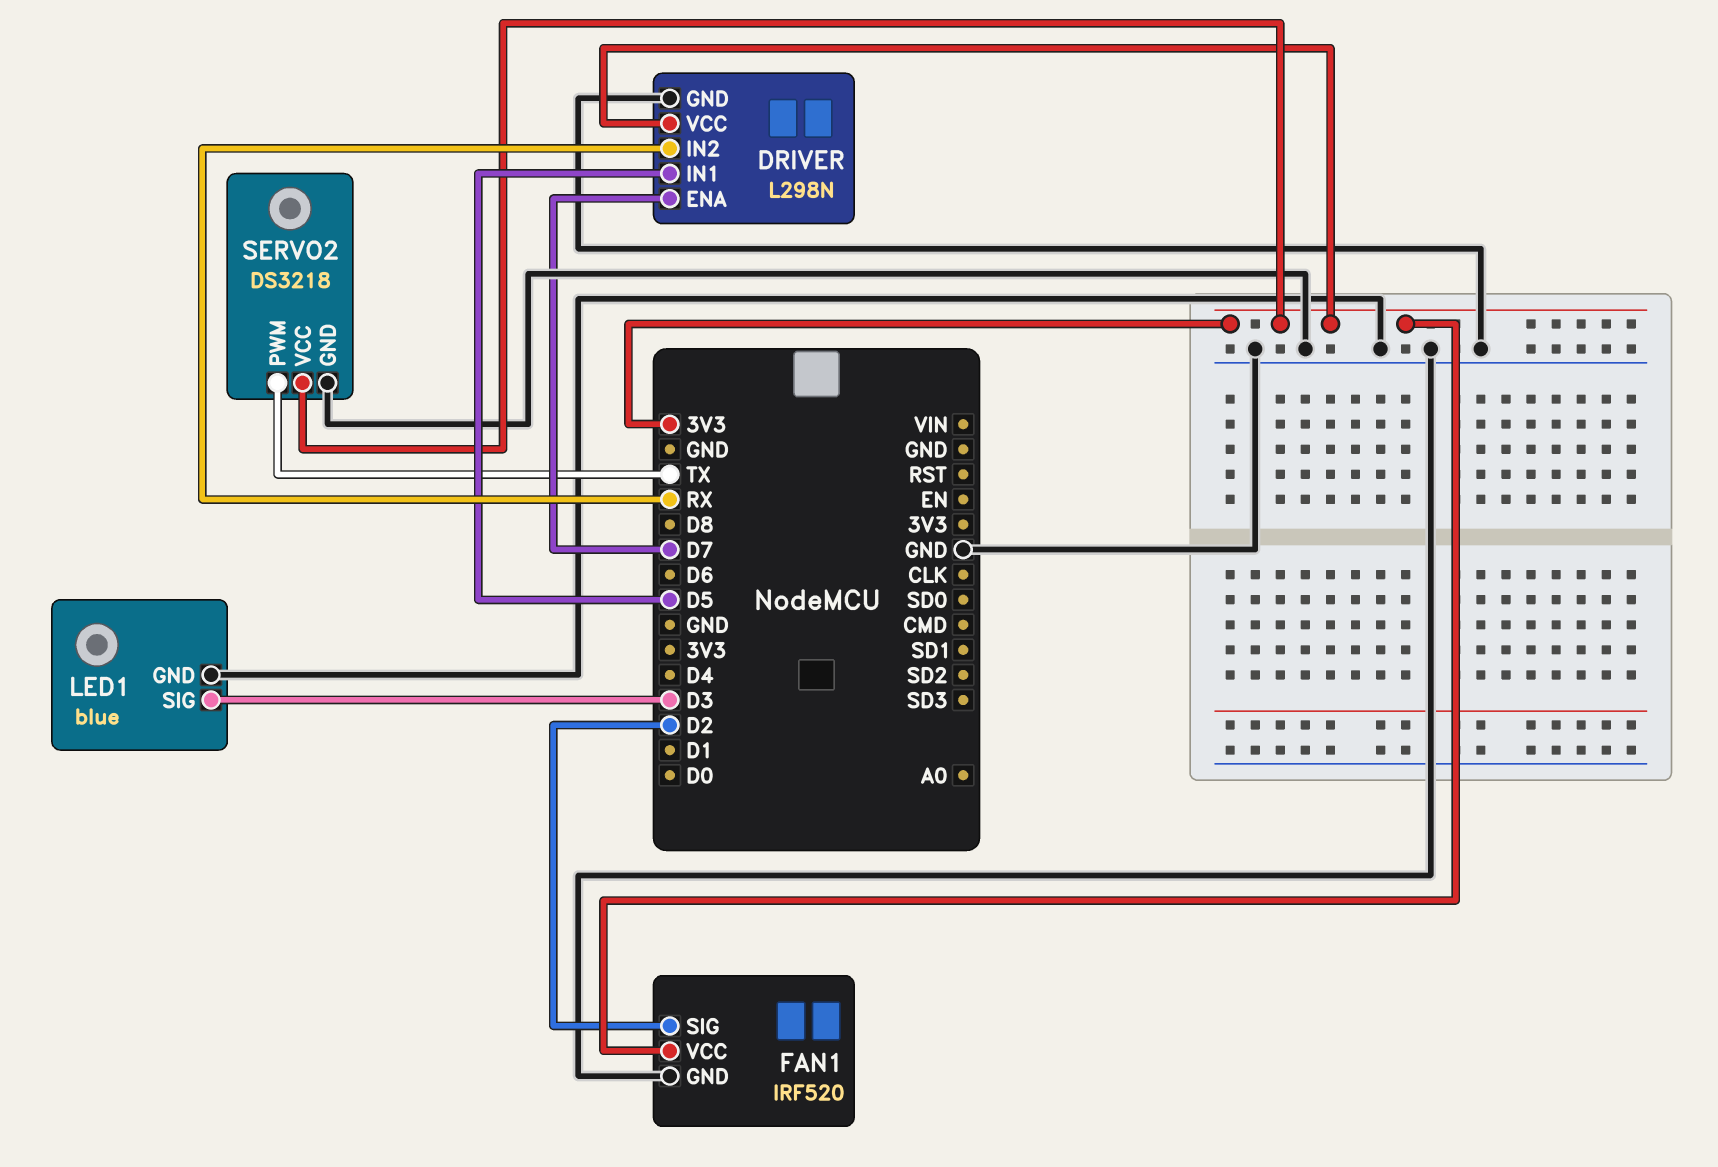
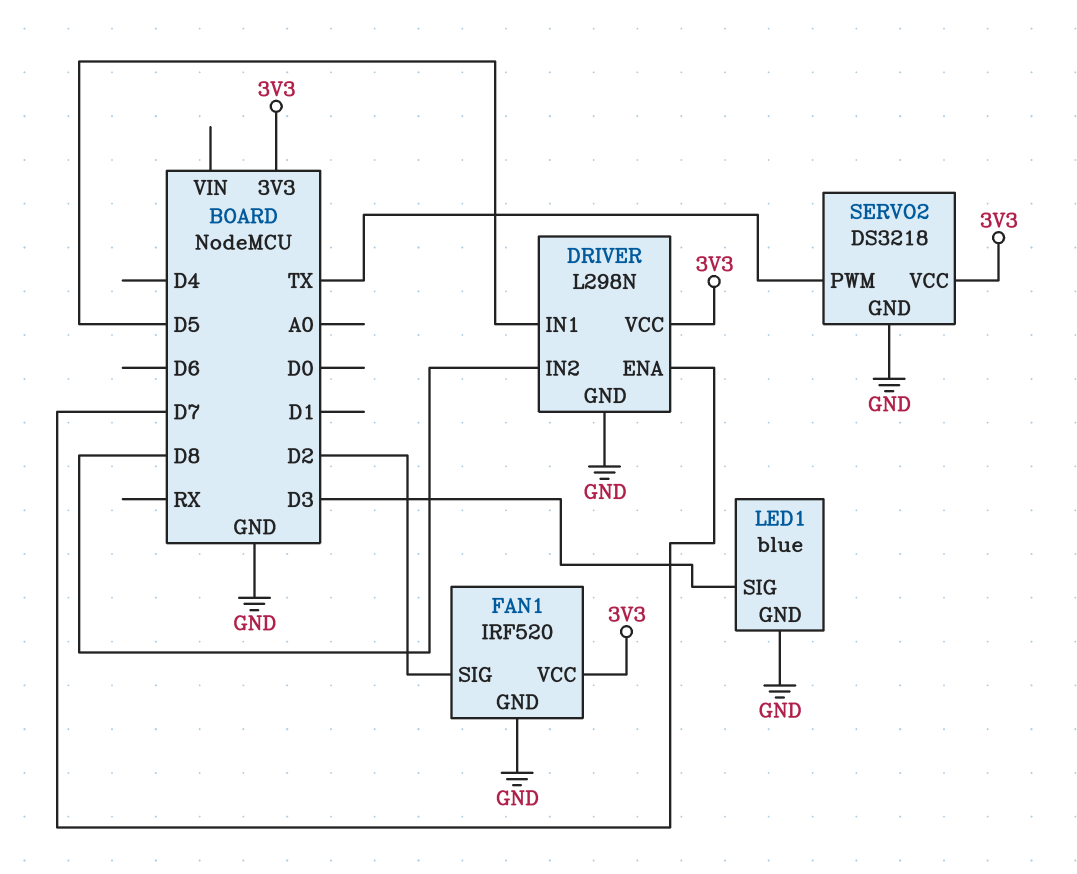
DRIVER pin IN2: RX -> D8

